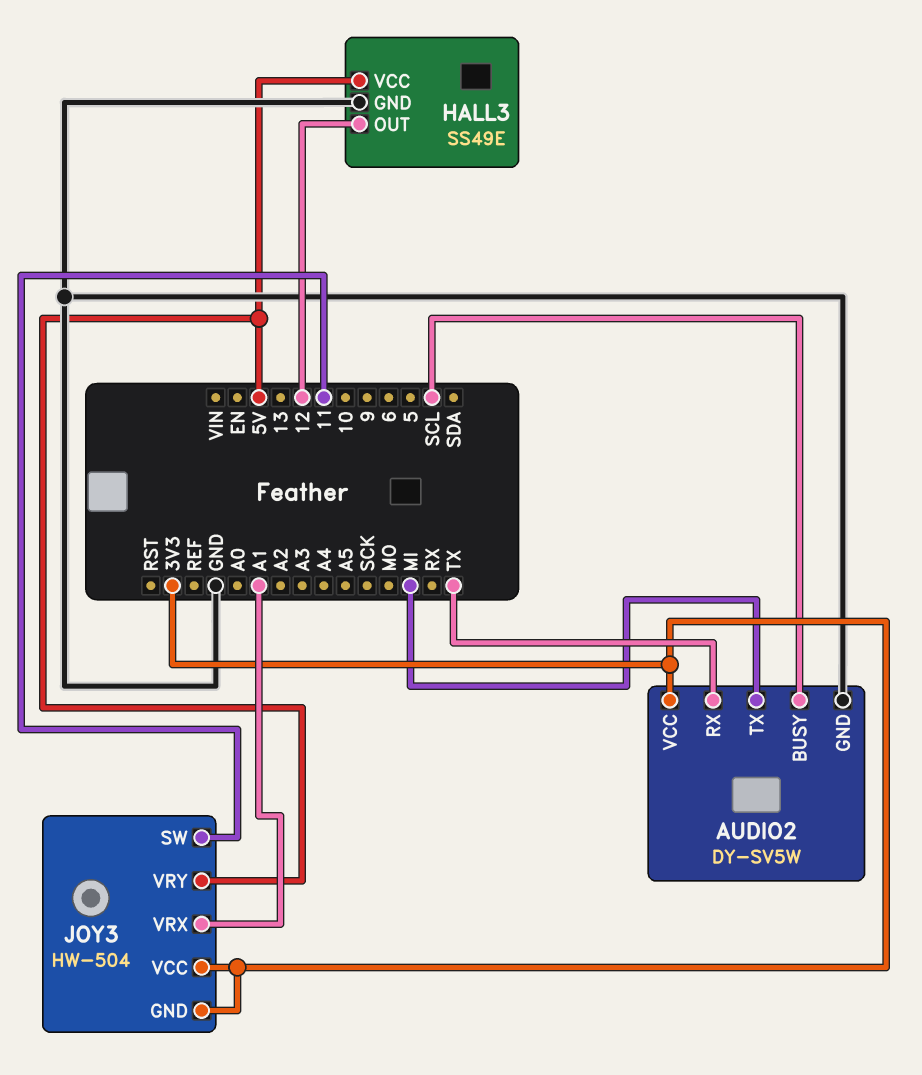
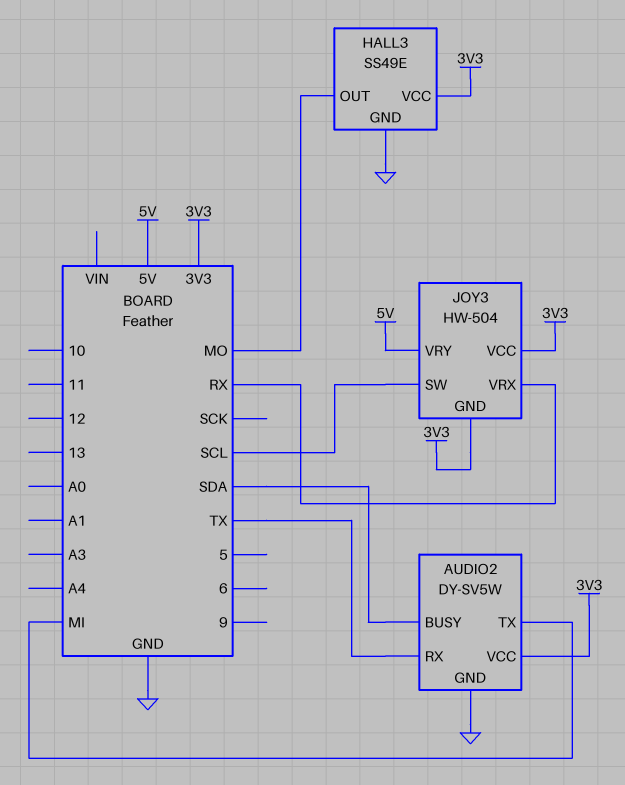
AUDIO2 pin BUSY: SCL -> SDA
HALL3 pin OUT: 12 -> MO
HALL3 pin VCC: 5V -> 3V3
JOY3 pin SW: 11 -> SCL
JOY3 pin VRX: A1 -> RX

